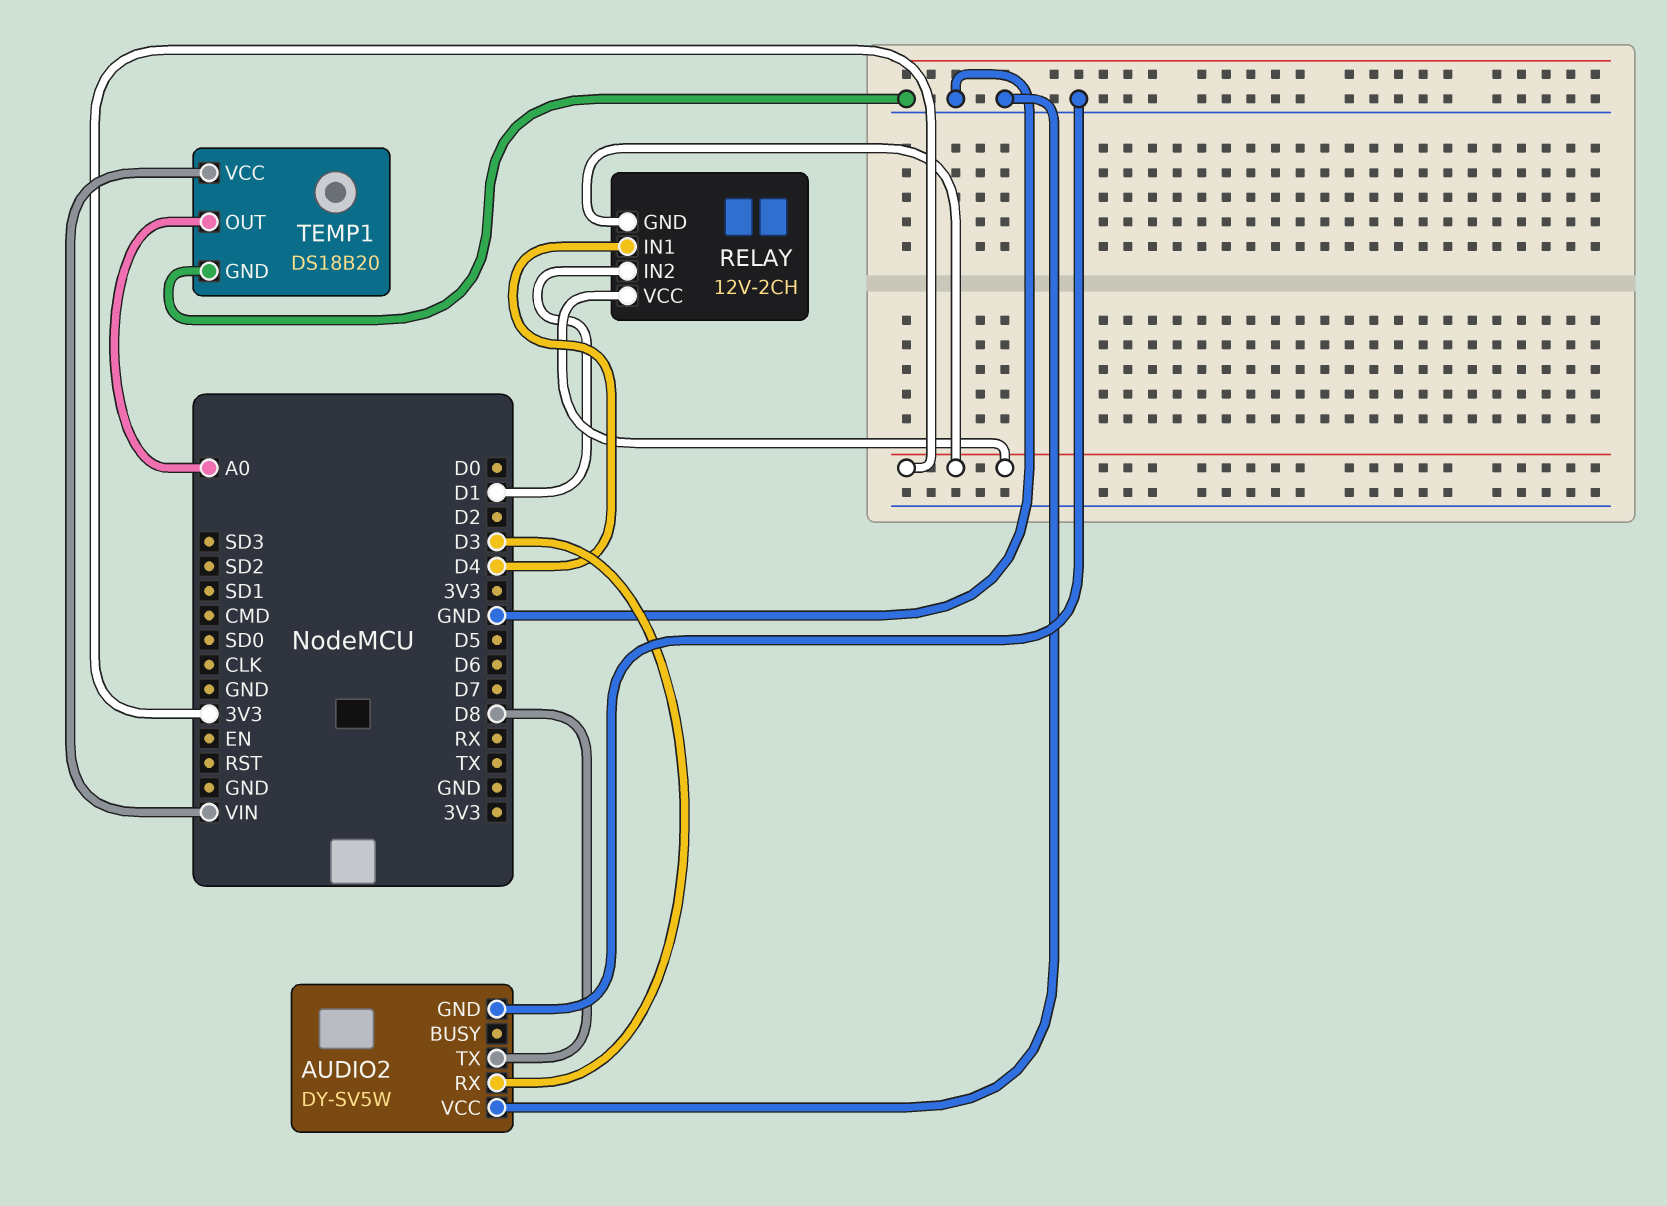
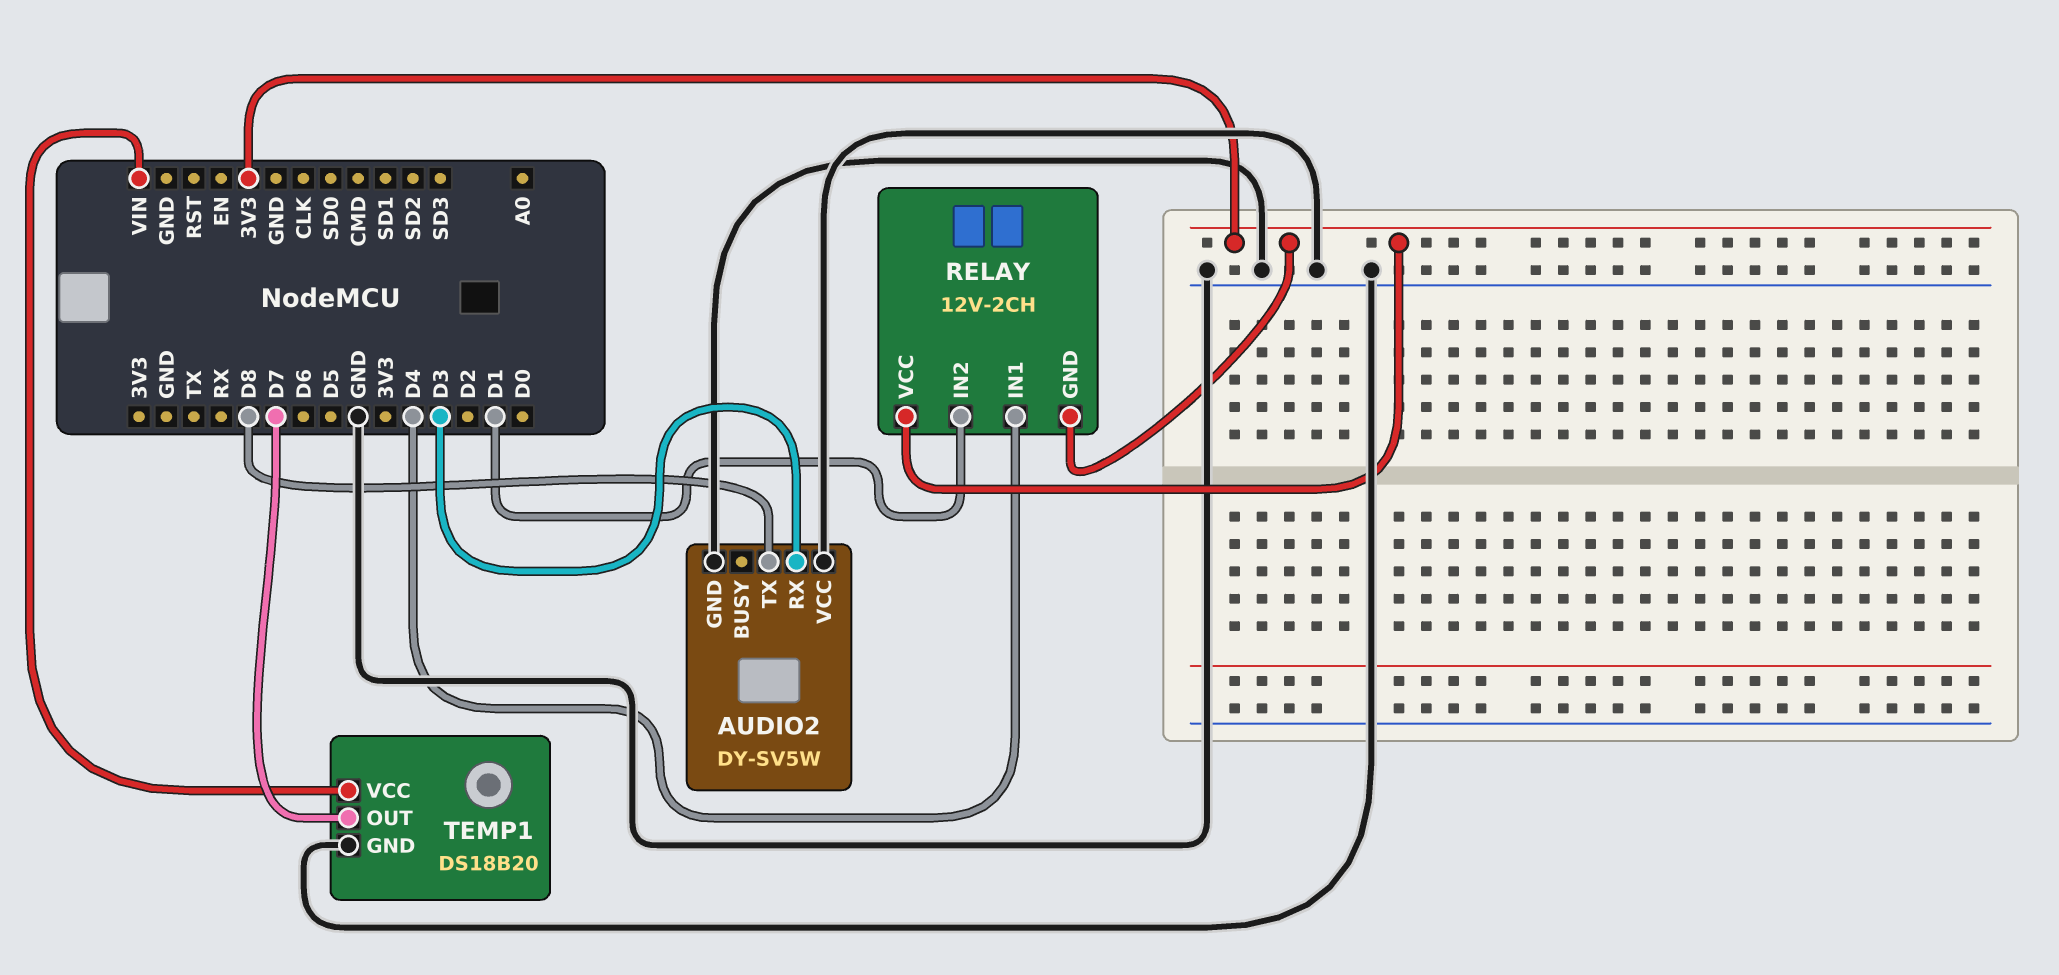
TEMP1 pin OUT: A0 -> D7

